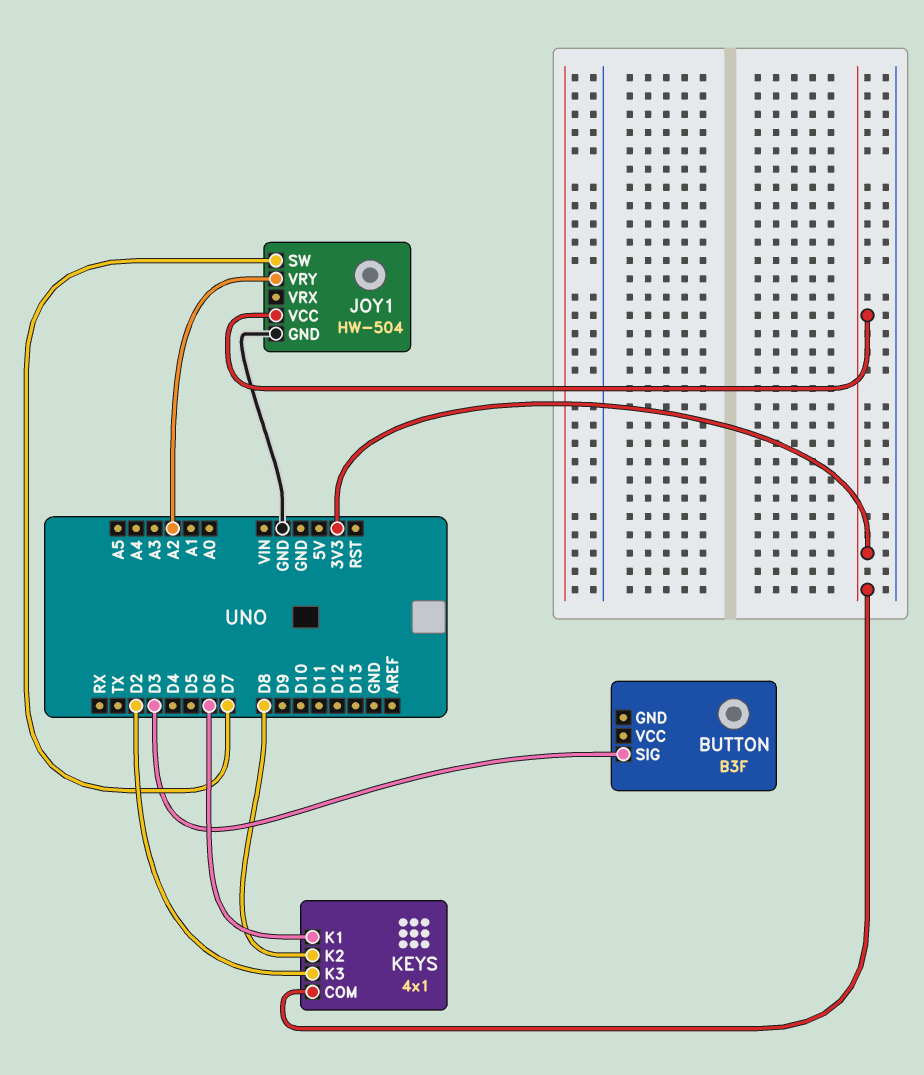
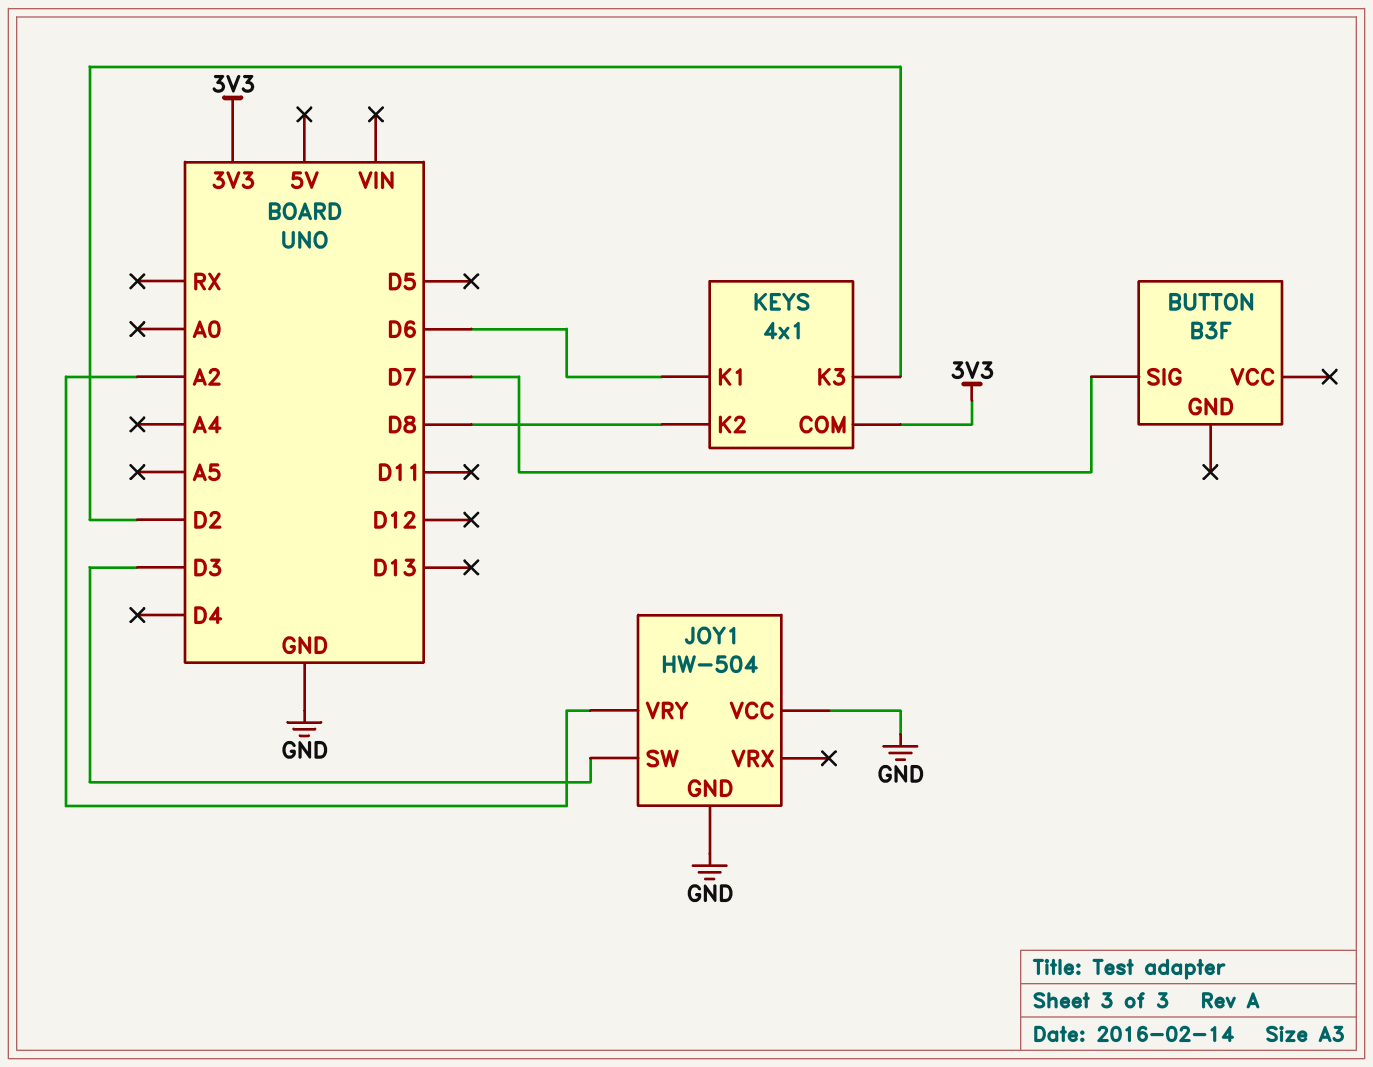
BUTTON pin SIG: D3 -> D7
JOY1 pin SW: D7 -> D3
JOY1 pin VCC: 3V3 -> GND

